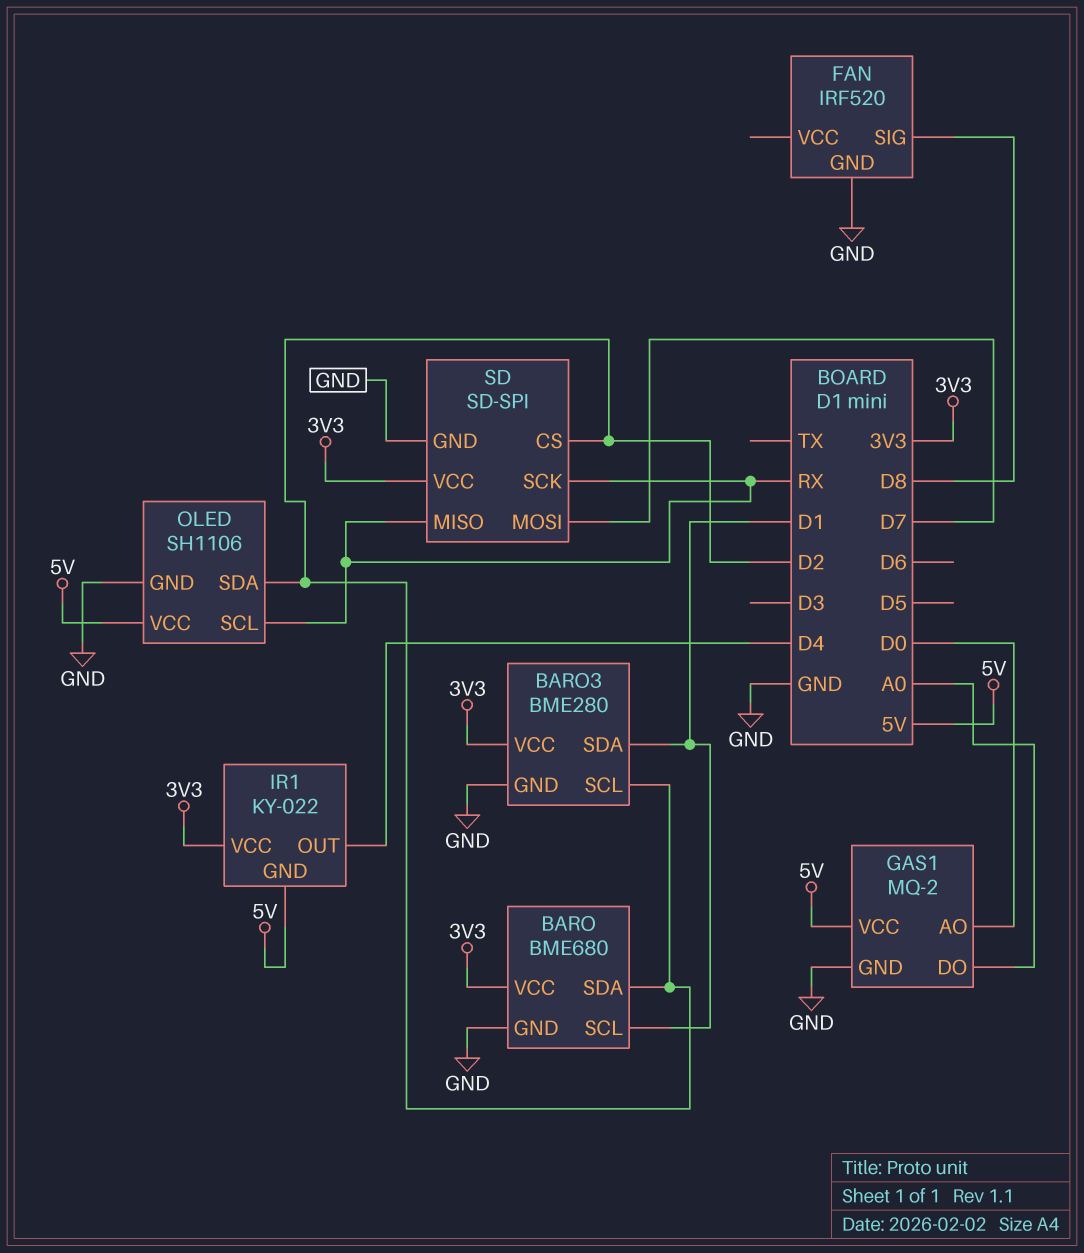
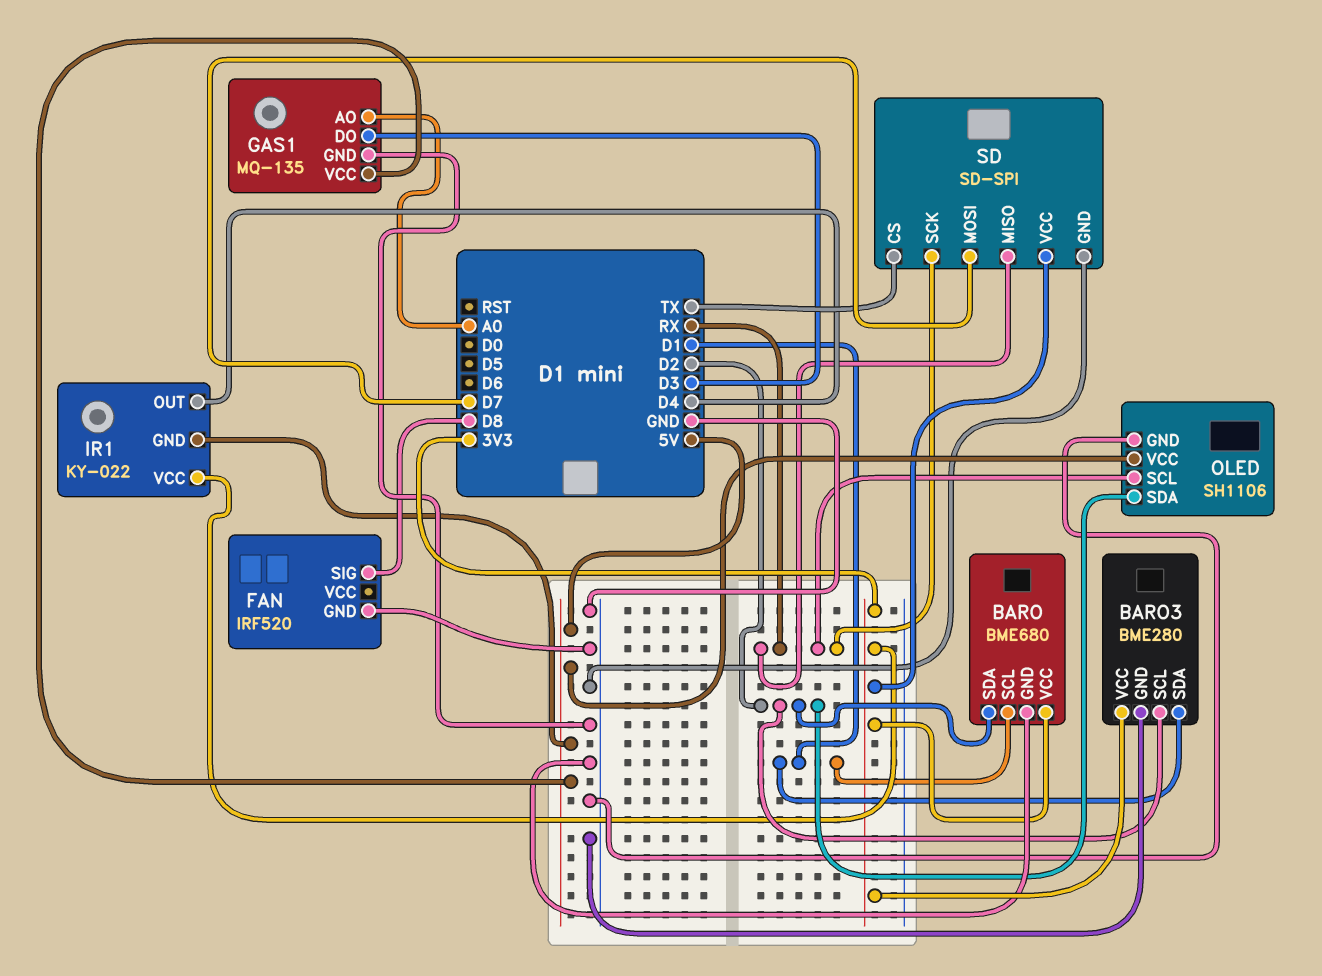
GAS1: MQ-2 -> MQ-135
GAS1 pin AO: D0 -> A0
GAS1 pin DO: A0 -> D3
SD pin CS: D2 -> TX

